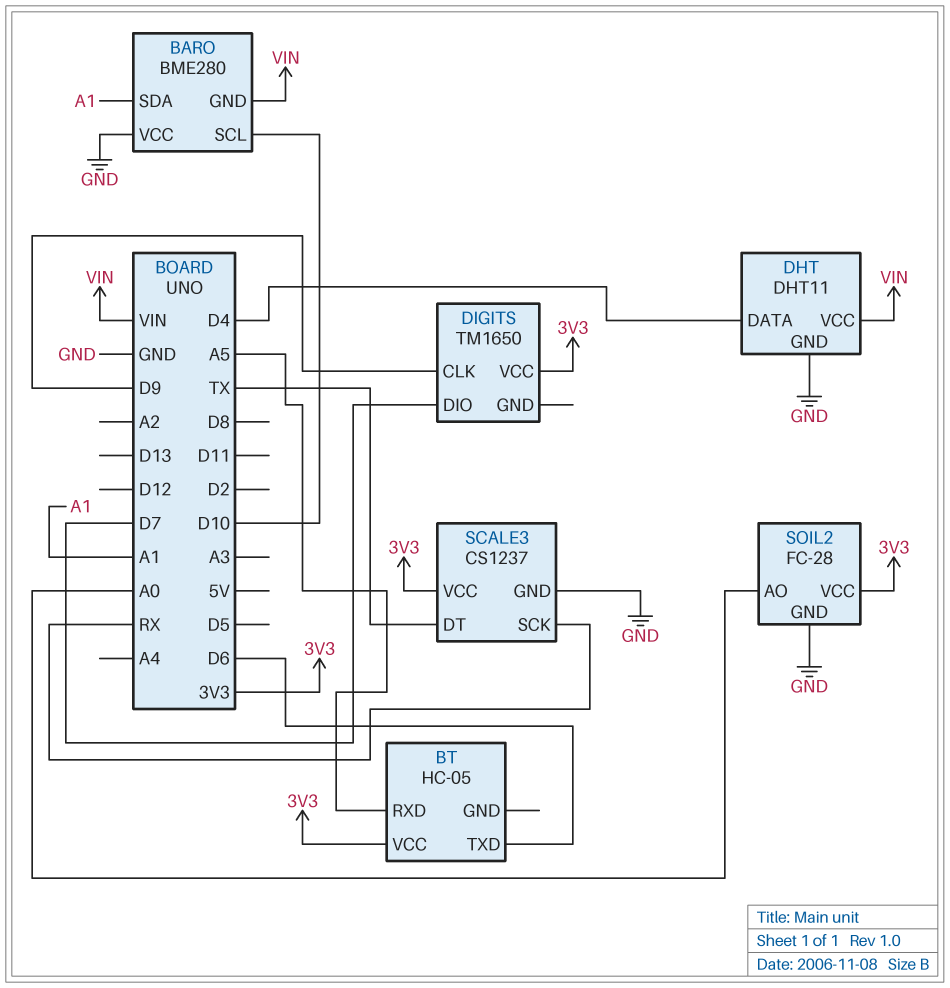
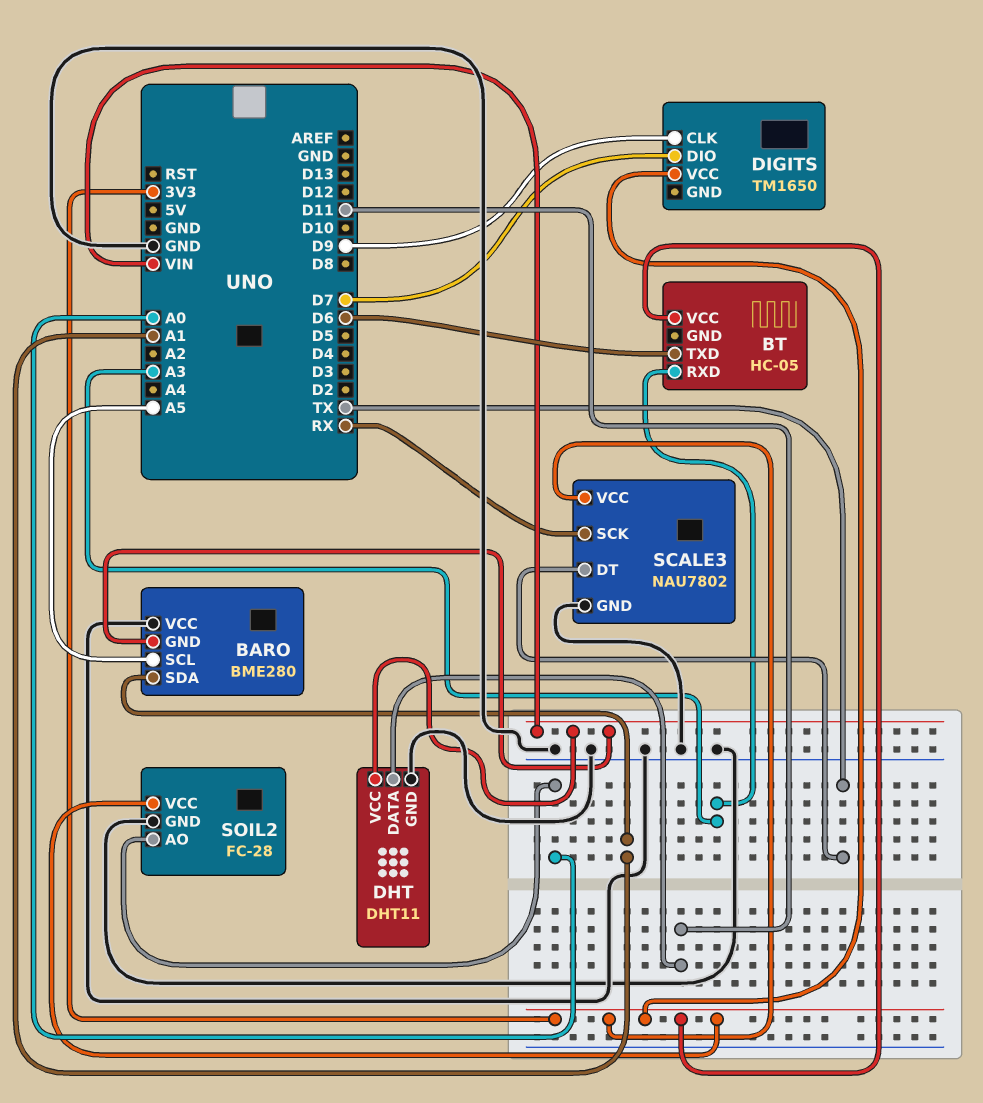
BARO pin SCL: D10 -> A5
BT pin RXD: A5 -> A3
DHT pin DATA: D4 -> D11
SCALE3: CS1237 -> NAU7802

